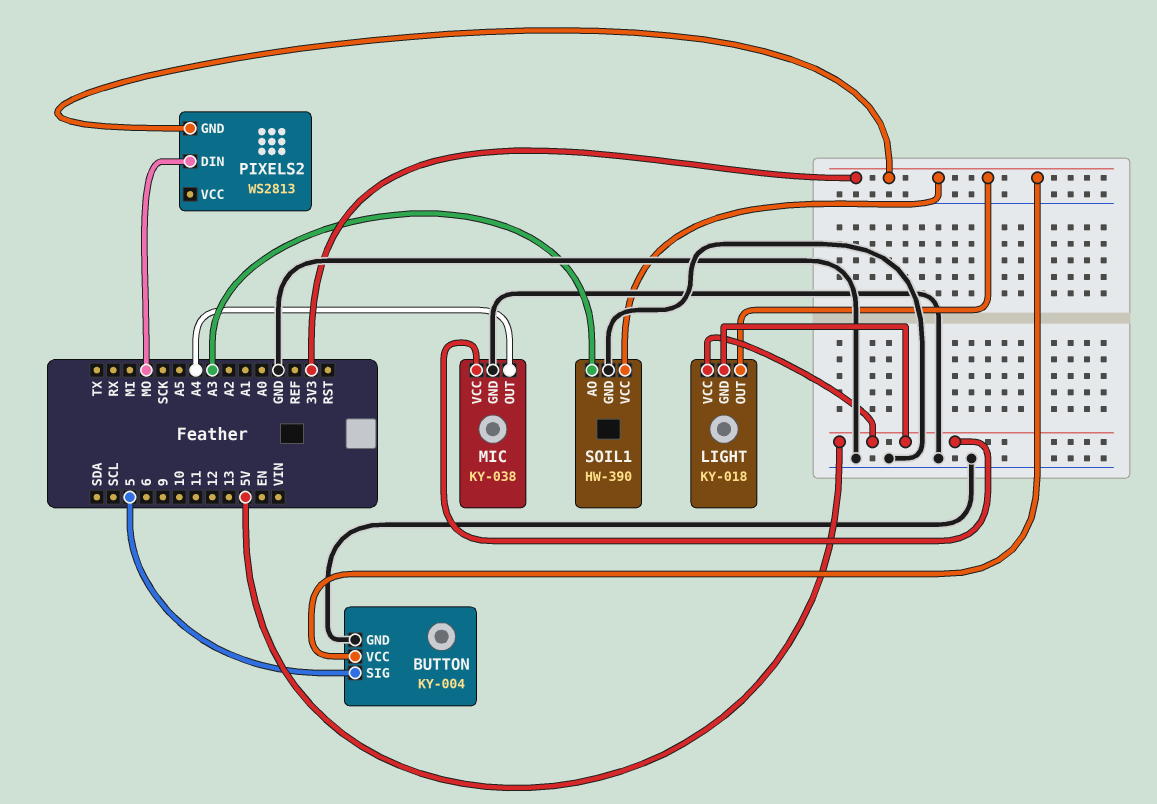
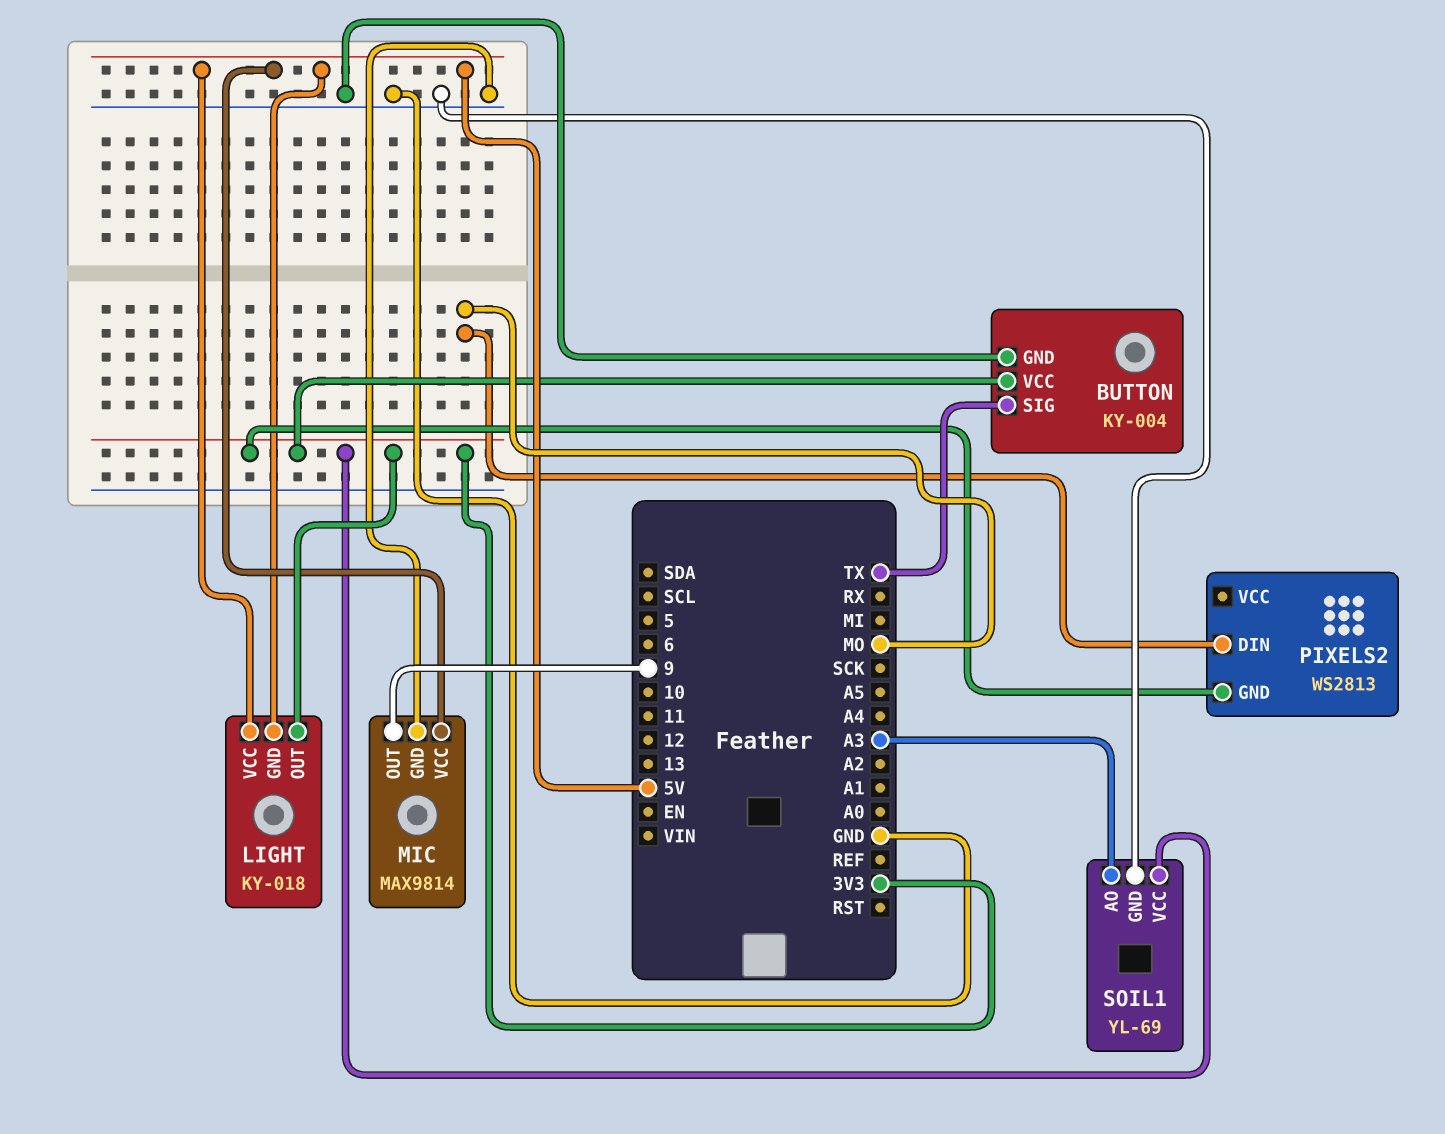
BUTTON pin SIG: 5 -> TX
MIC: KY-038 -> MAX9814
MIC pin OUT: A4 -> 9
SOIL1: HW-390 -> YL-69

